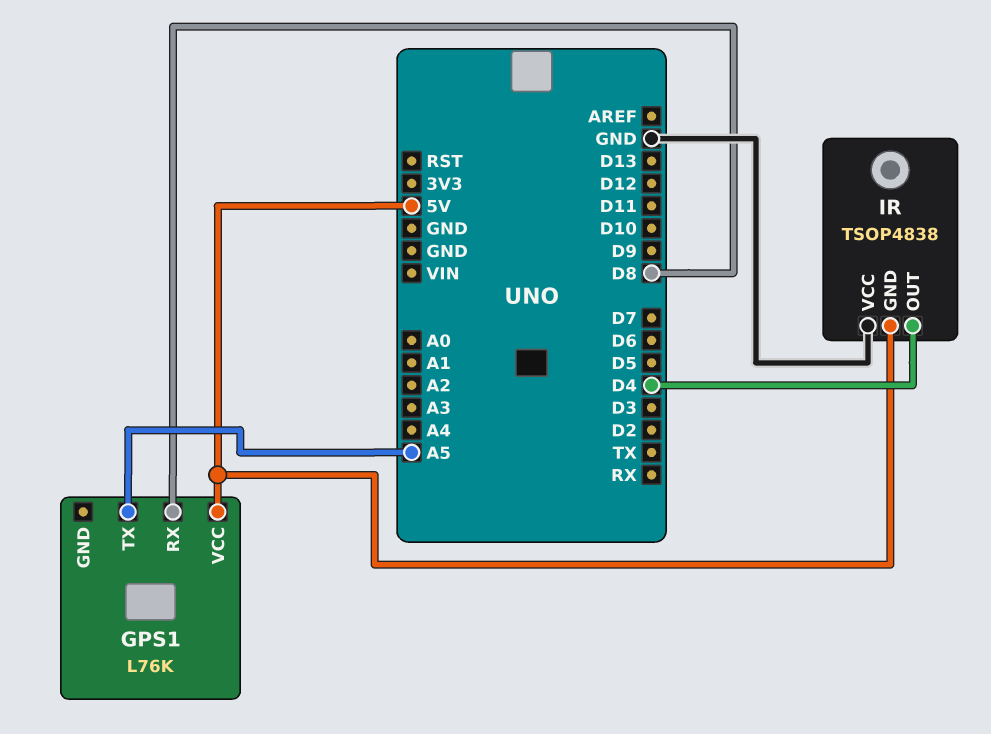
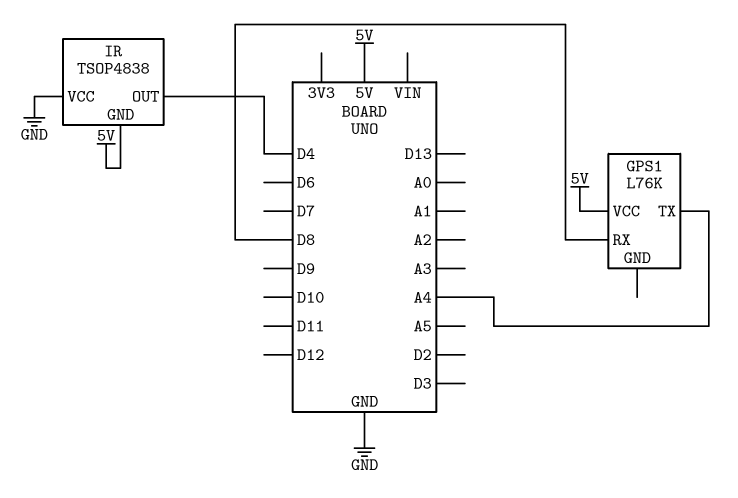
GPS1 pin TX: A5 -> A4

